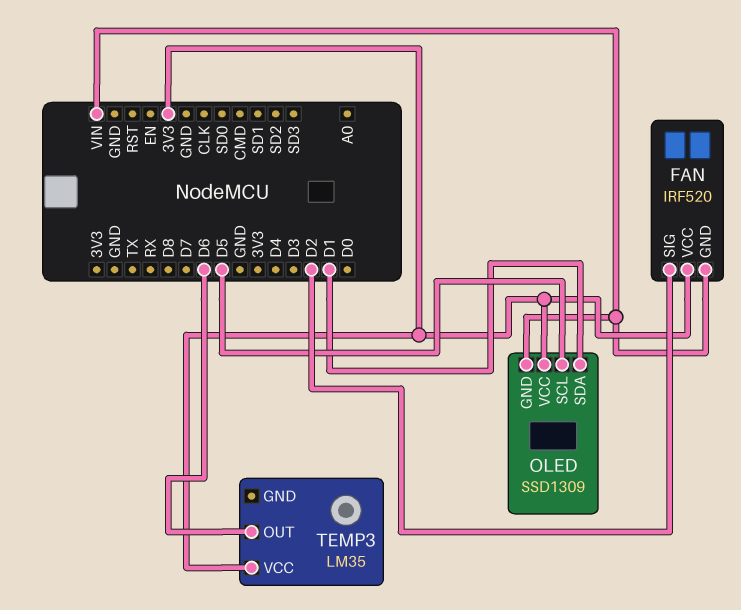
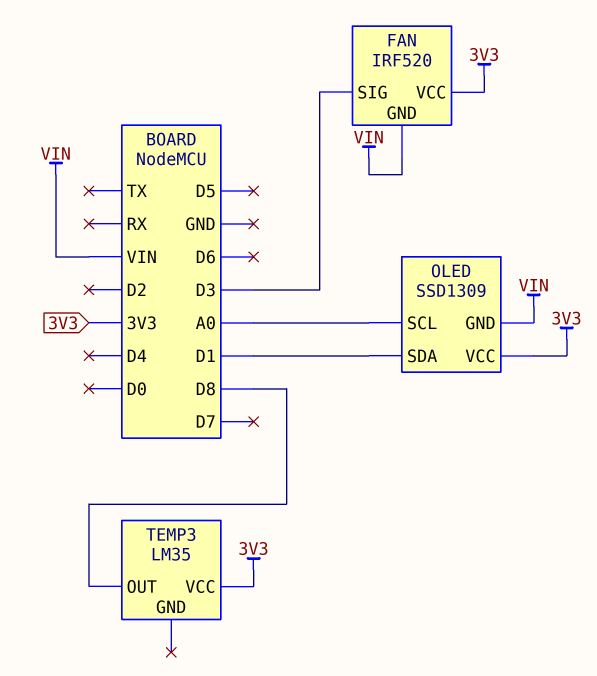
FAN pin SIG: D2 -> D3
OLED pin SCL: D5 -> A0
TEMP3 pin OUT: D6 -> D8

